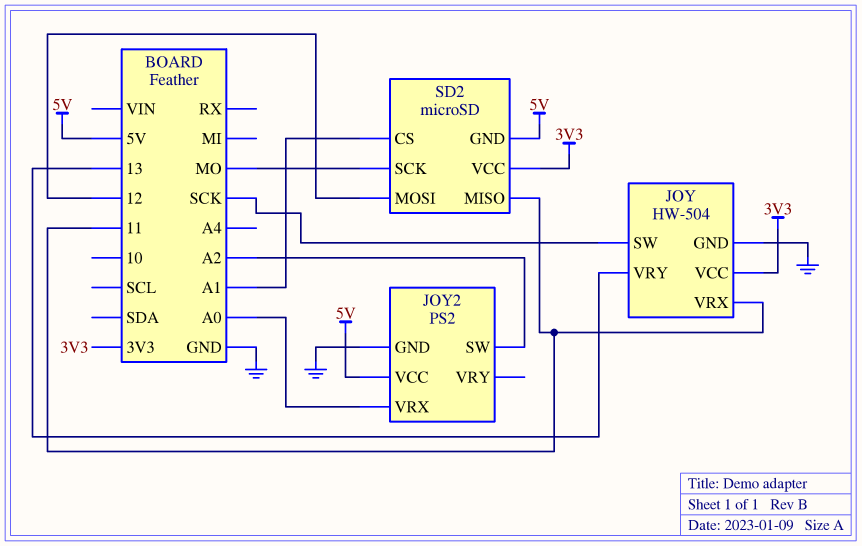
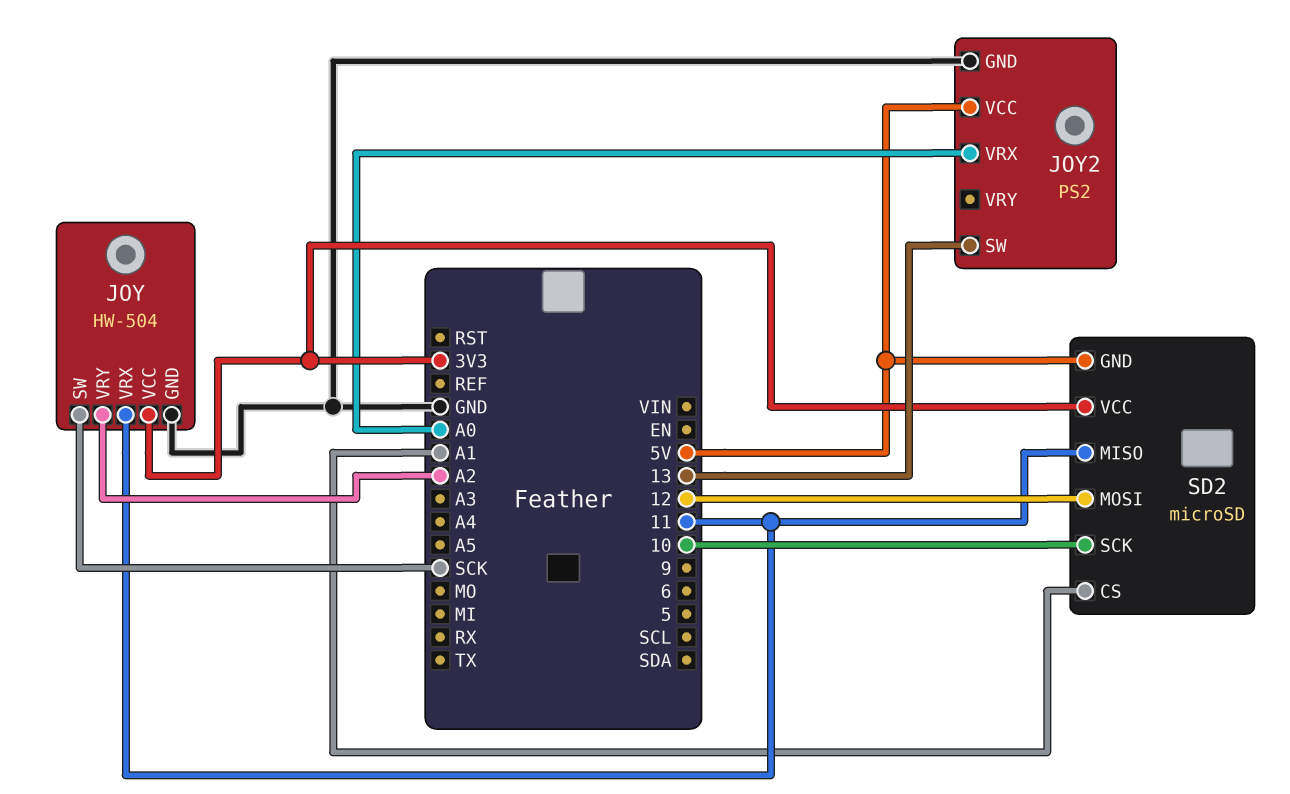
JOY pin VRY: 13 -> A2
JOY2 pin SW: A2 -> 13
SD2 pin SCK: MO -> 10

